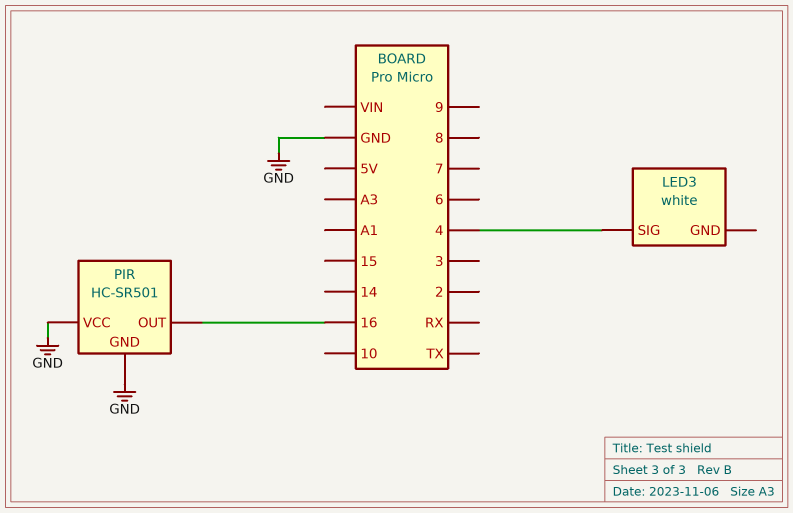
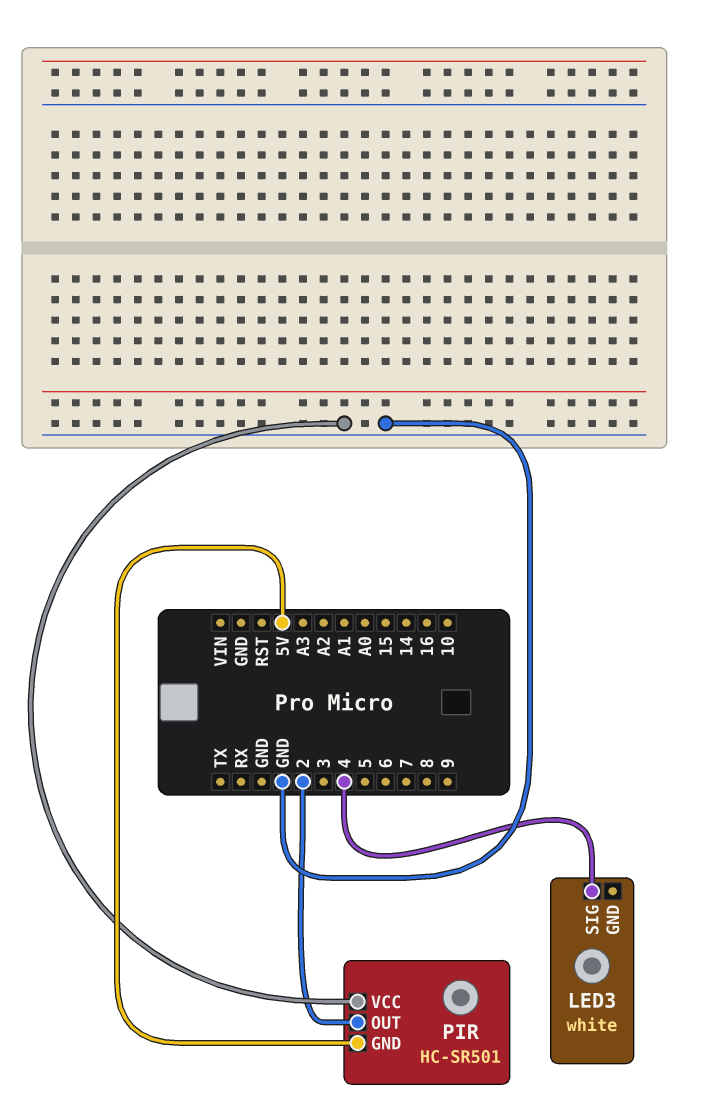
PIR pin GND: GND -> 5V
PIR pin OUT: 16 -> 2

